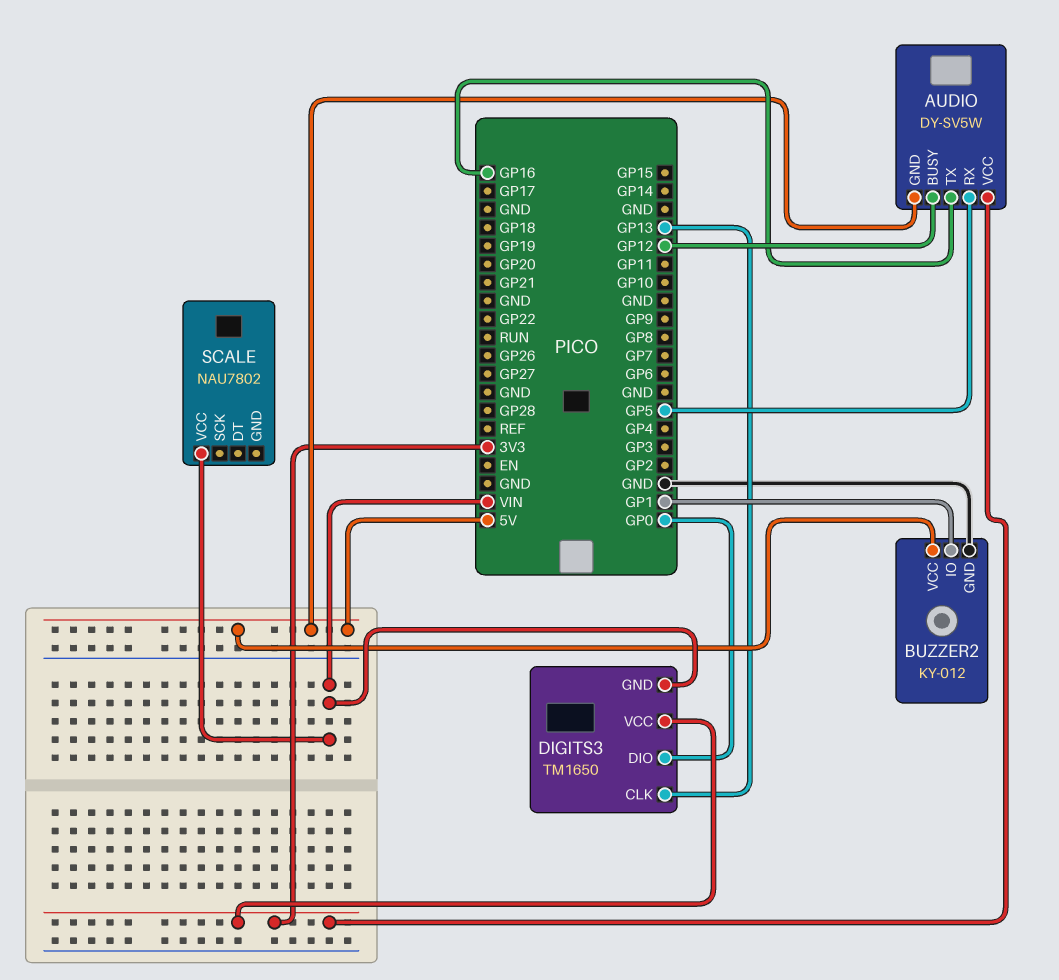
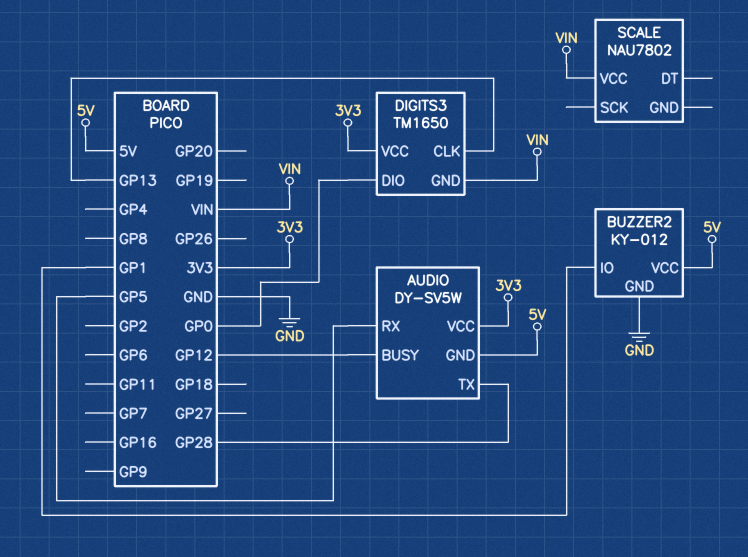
AUDIO pin TX: GP16 -> GP28

